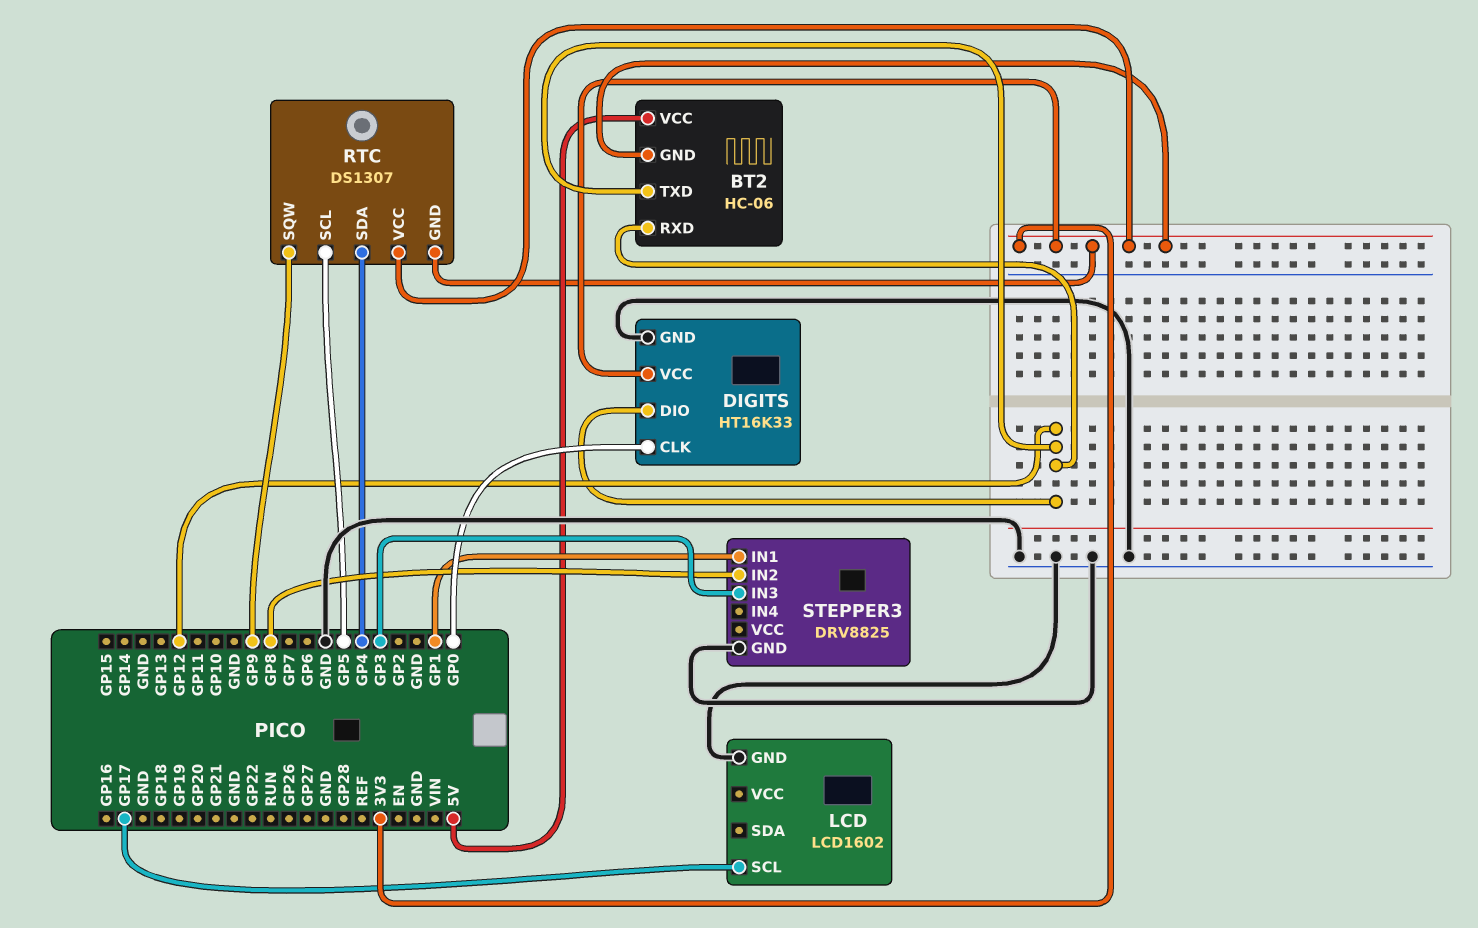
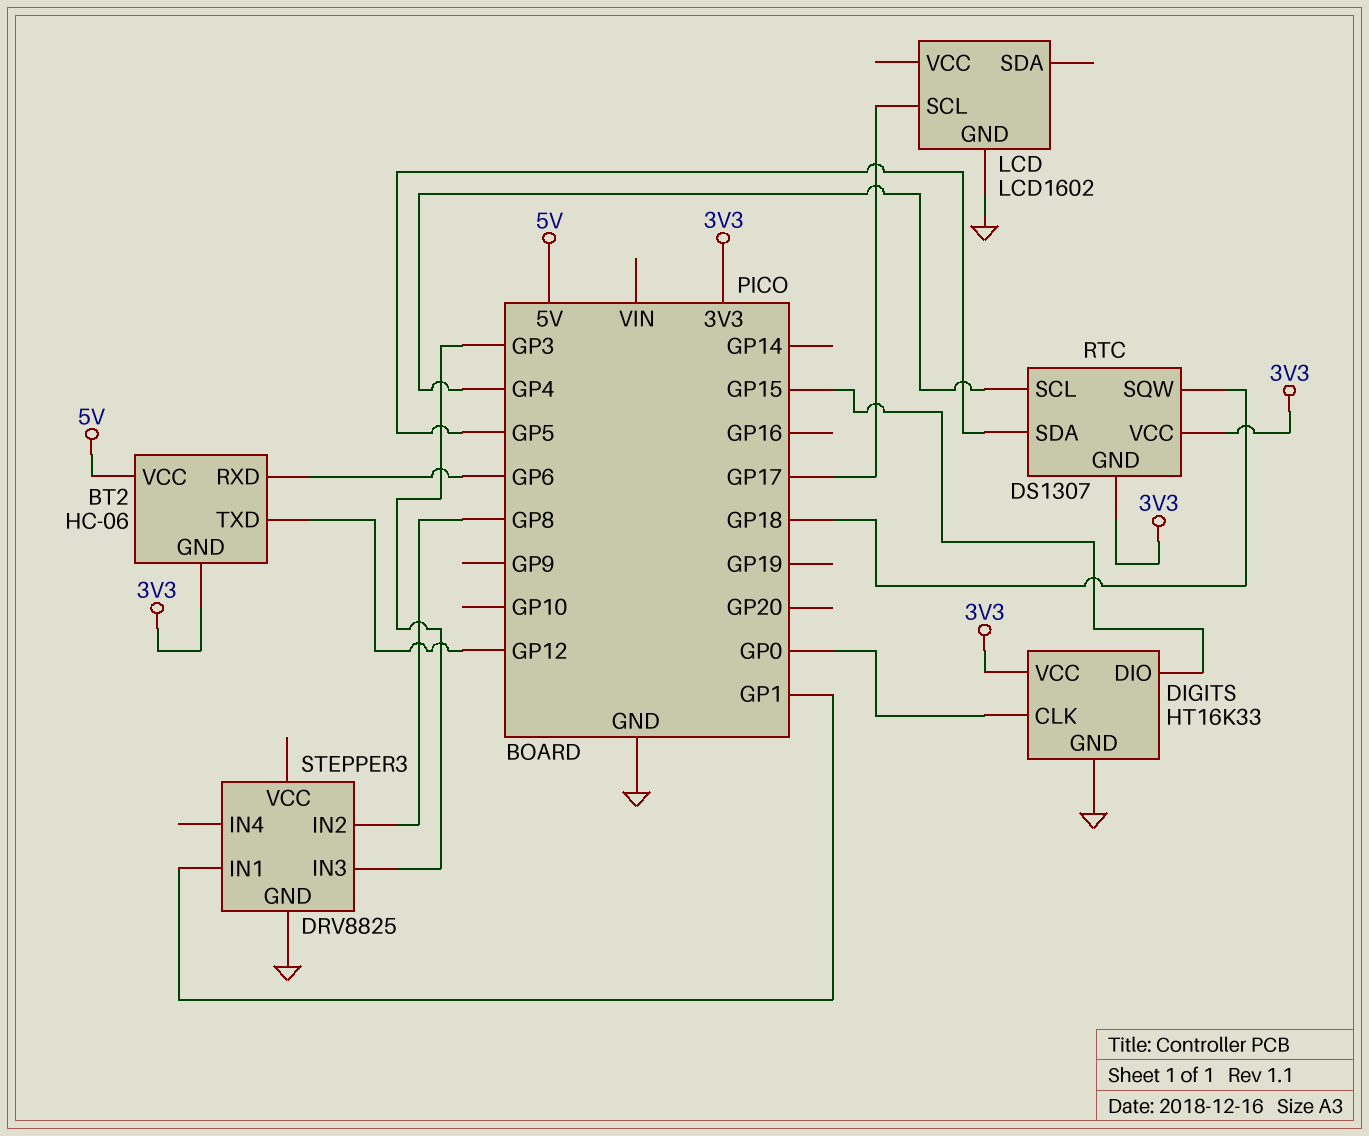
BT2 pin RXD: GP12 -> GP6
DIGITS pin DIO: GP12 -> GP15
RTC pin SCL: GP5 -> GP4
RTC pin SDA: GP4 -> GP5
RTC pin SQW: GP9 -> GP18

